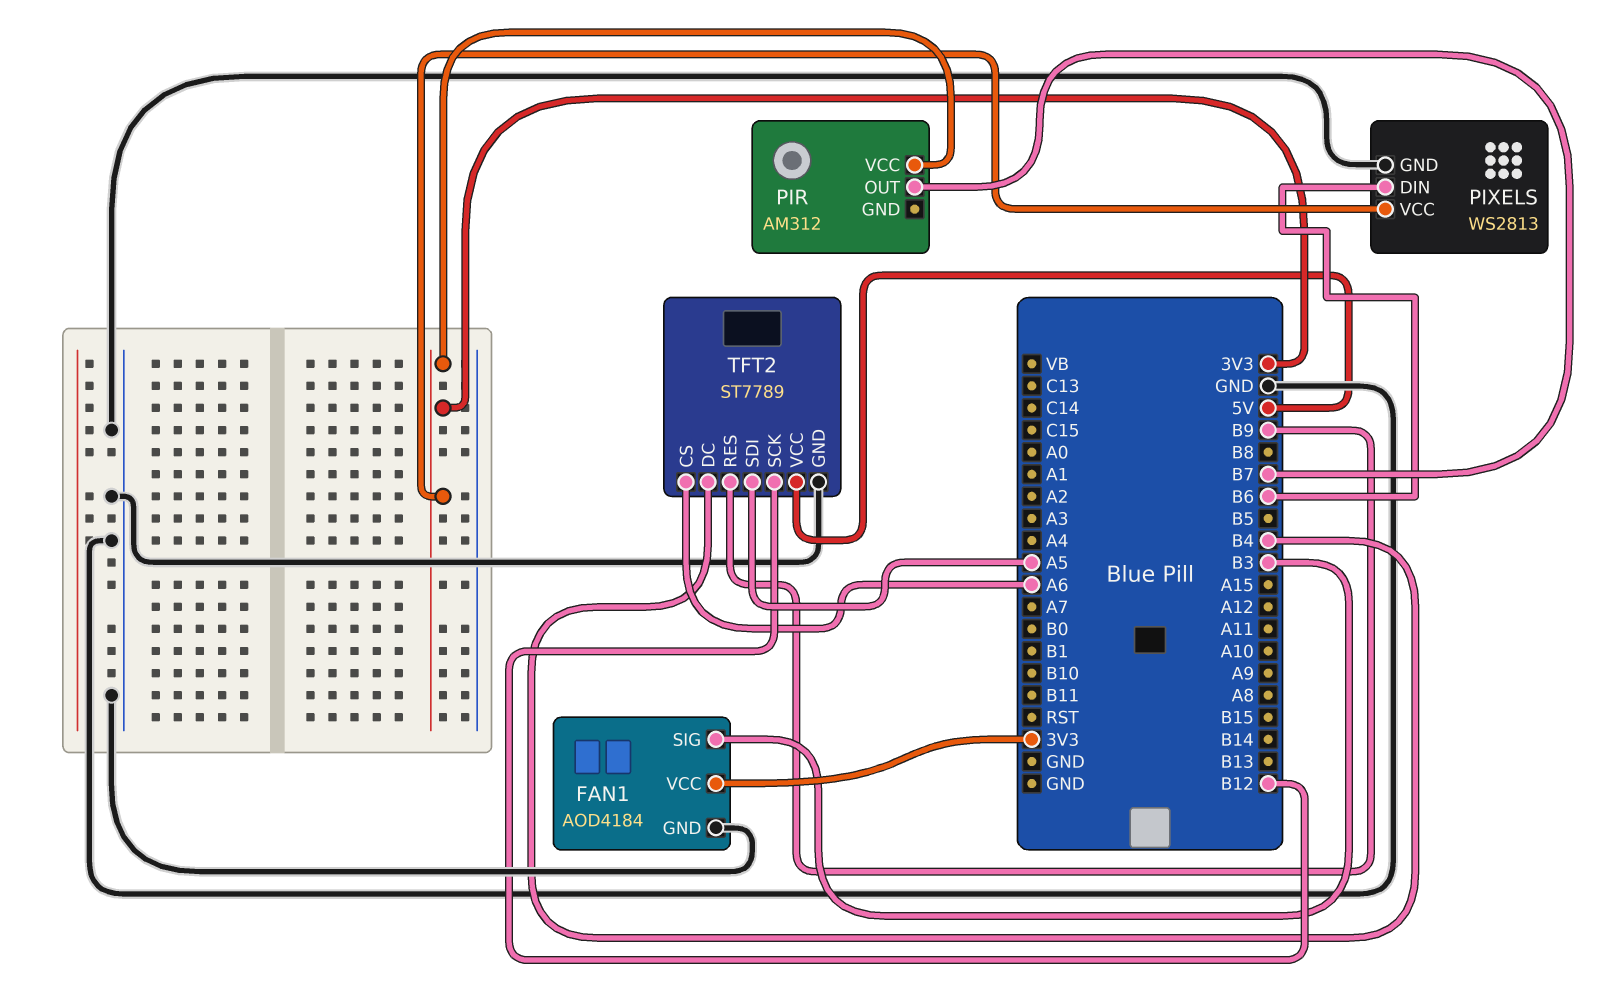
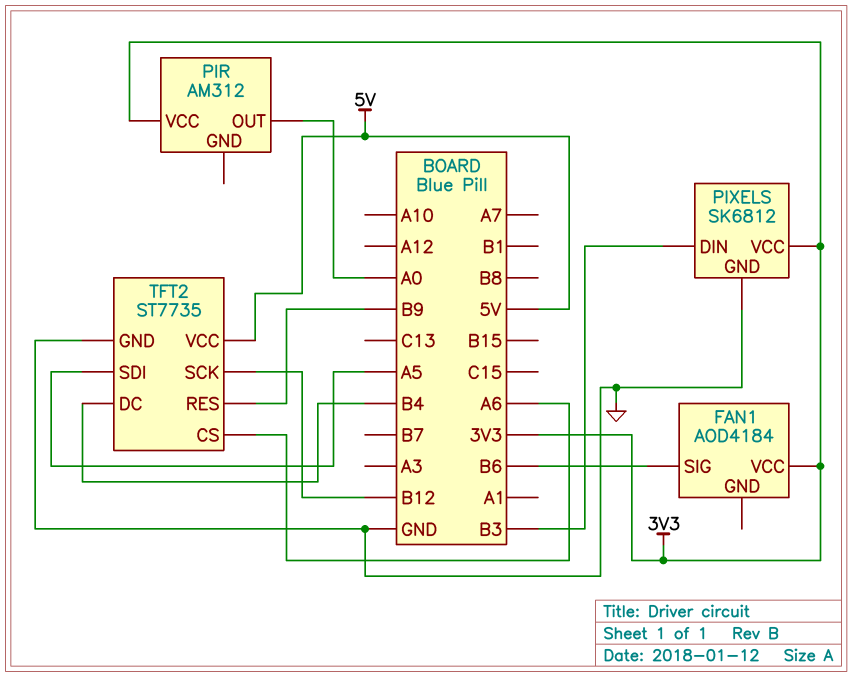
FAN1 pin GND: GND -> none
FAN1 pin SIG: B3 -> B6
PIR pin OUT: B7 -> A0
PIXELS: WS2813 -> SK6812
PIXELS pin DIN: B6 -> B3
TFT2: ST7789 -> ST7735

